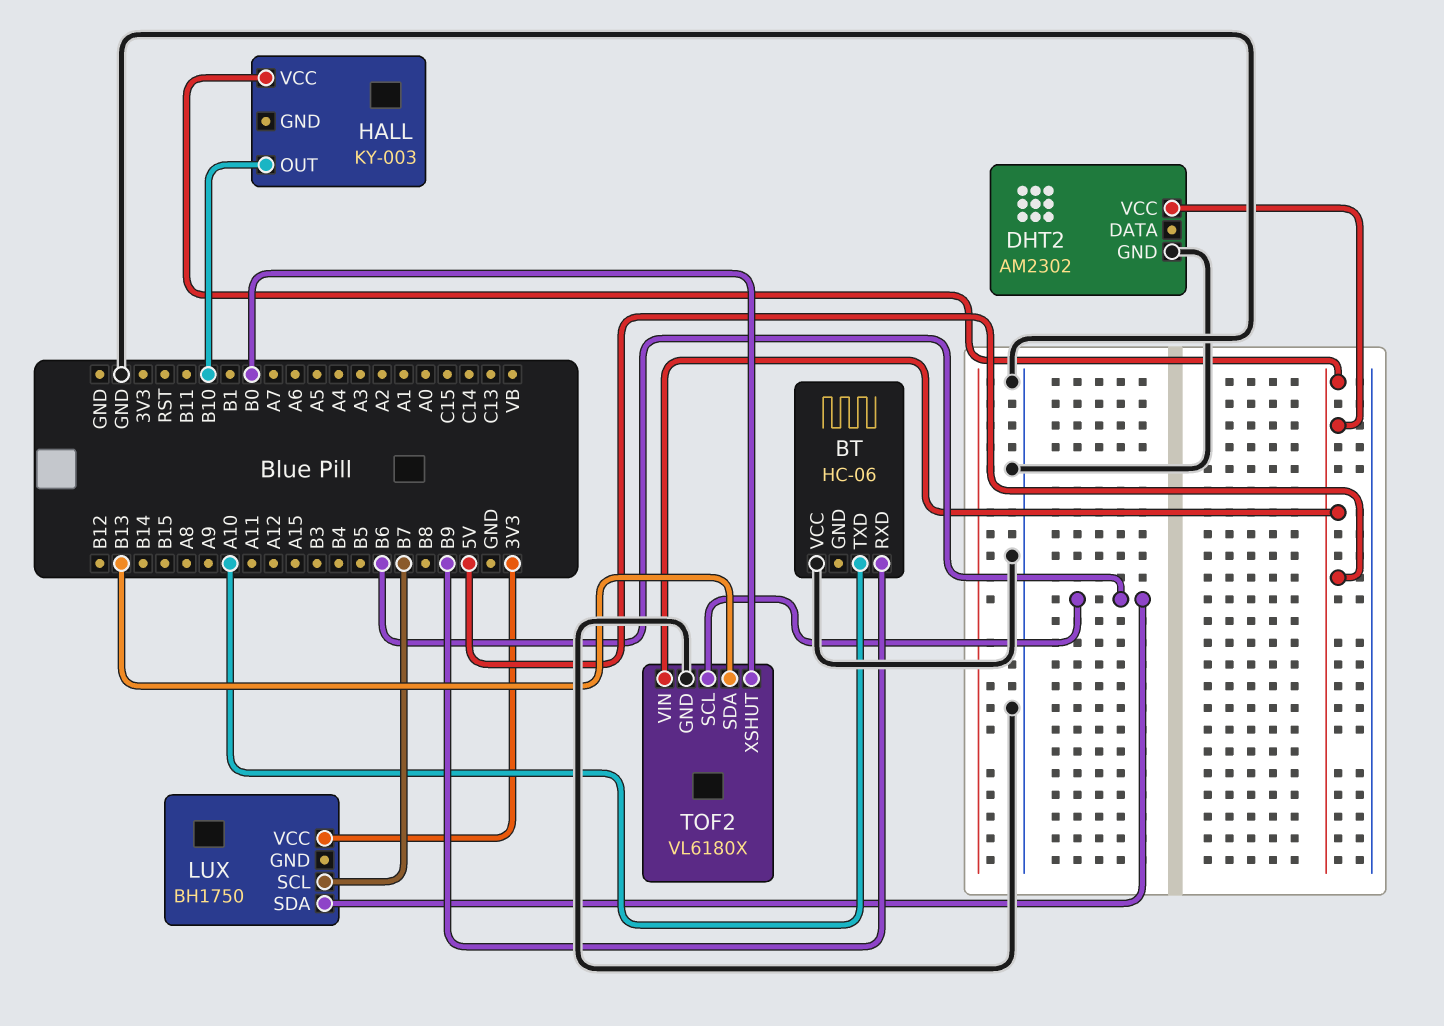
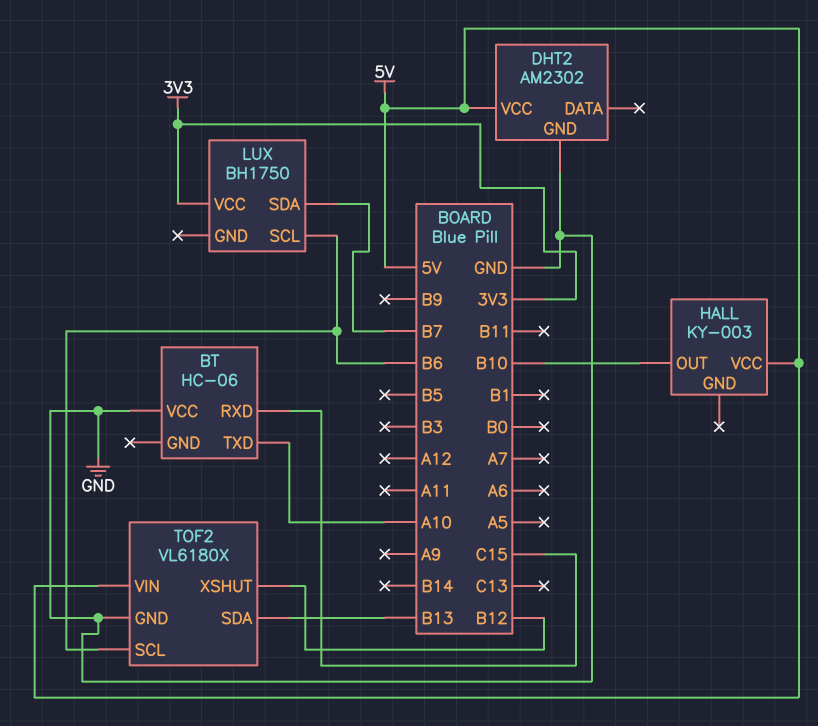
BT pin RXD: B9 -> C15
LUX pin SCL: B7 -> B6
LUX pin SDA: B6 -> B7
TOF2 pin XSHUT: B0 -> B12

